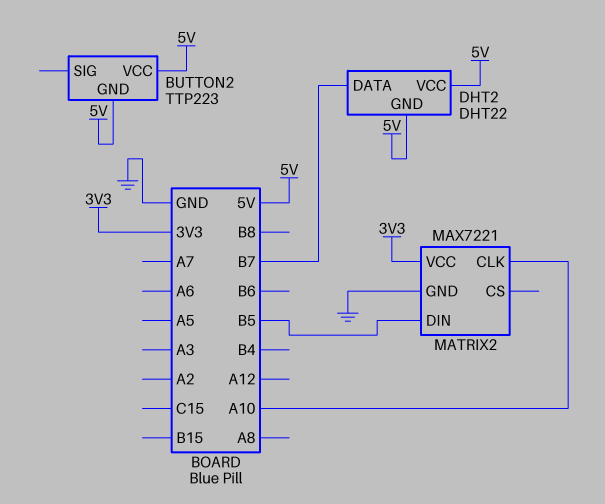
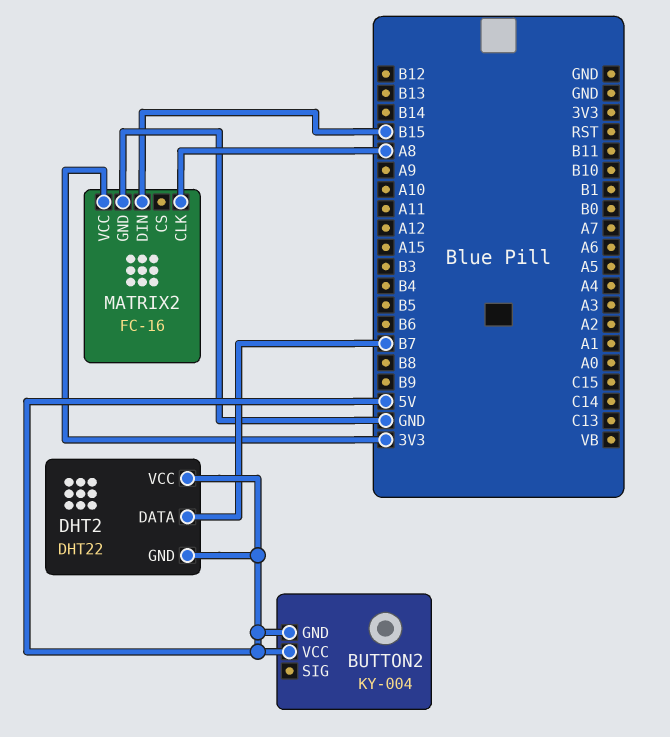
BUTTON2: TTP223 -> KY-004
MATRIX2: MAX7221 -> FC-16
MATRIX2 pin CLK: A10 -> A8
MATRIX2 pin DIN: B5 -> B15

